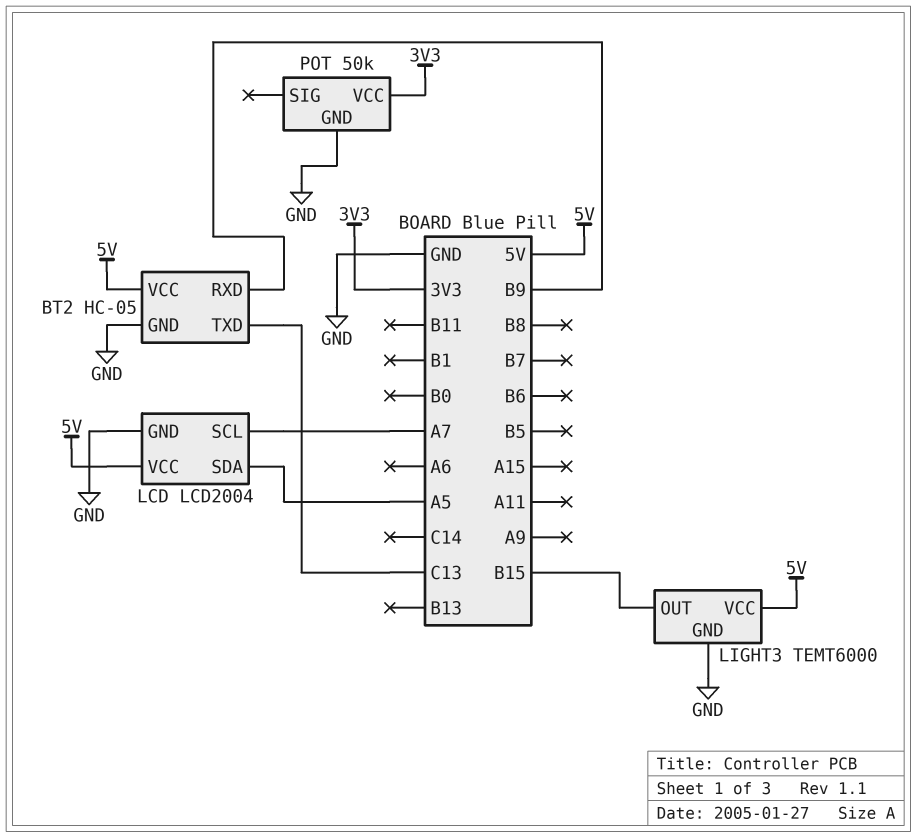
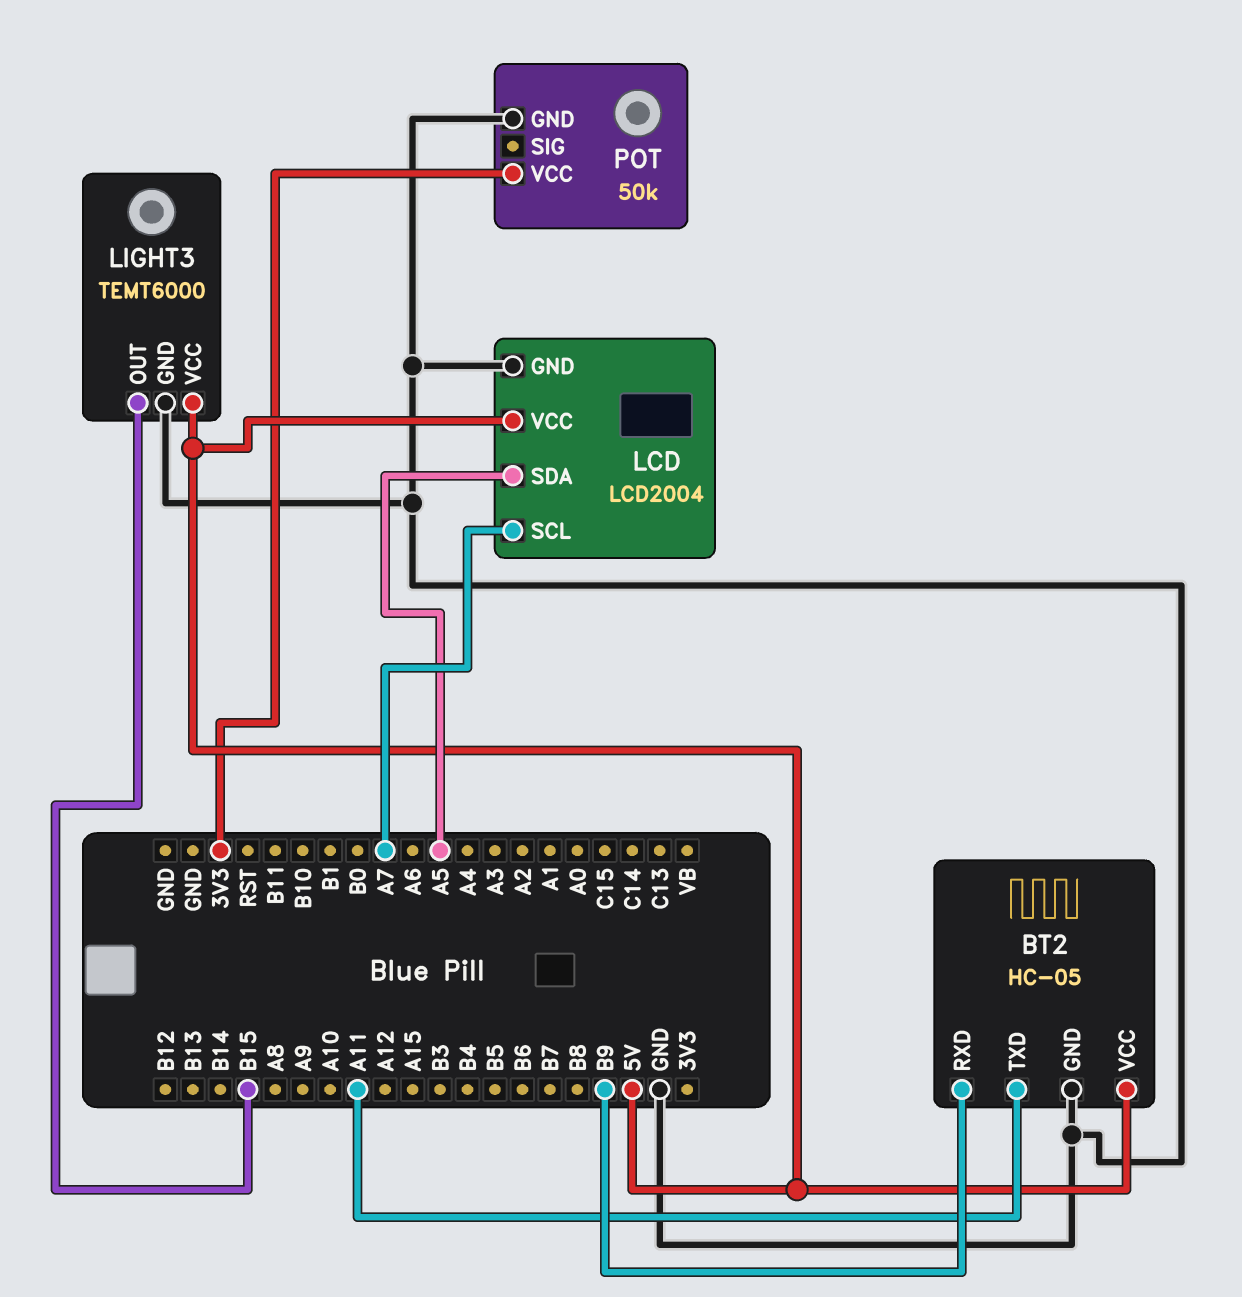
BT2 pin TXD: C13 -> A11

